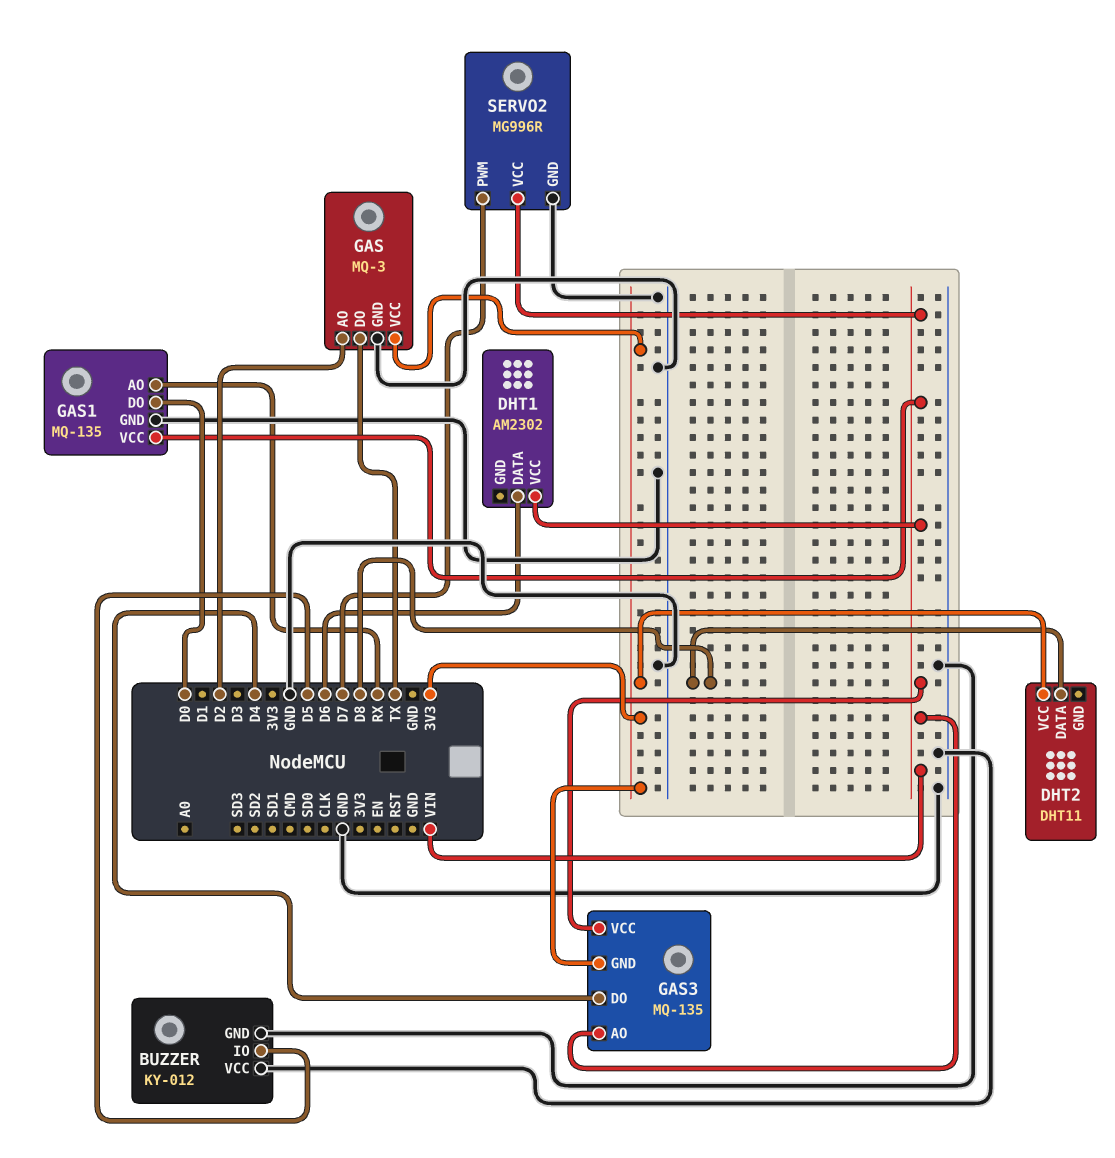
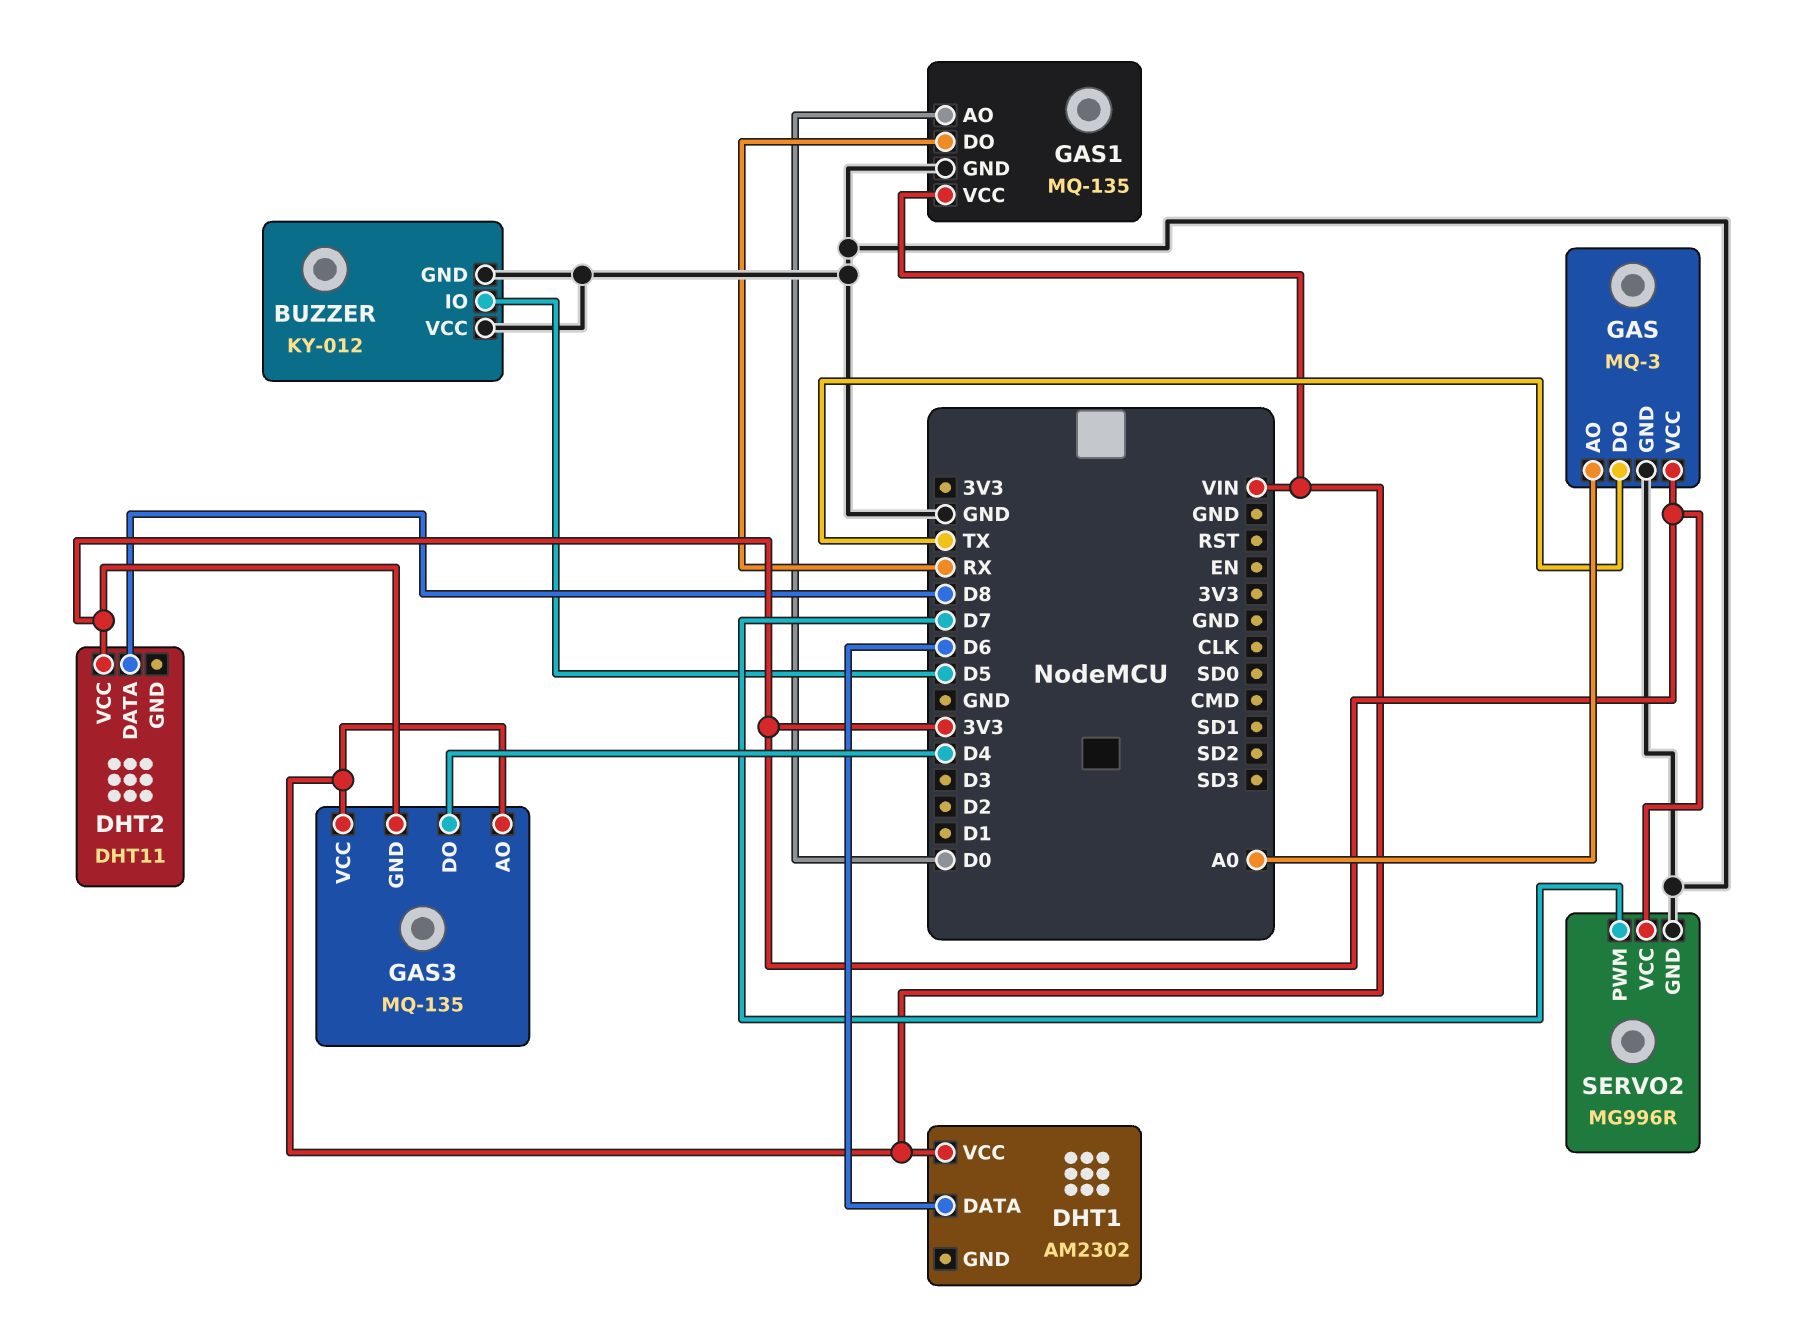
GAS pin AO: D2 -> A0
GAS1 pin AO: RX -> D0
GAS1 pin DO: D0 -> RX
SERVO2 pin VCC: VIN -> 3V3

